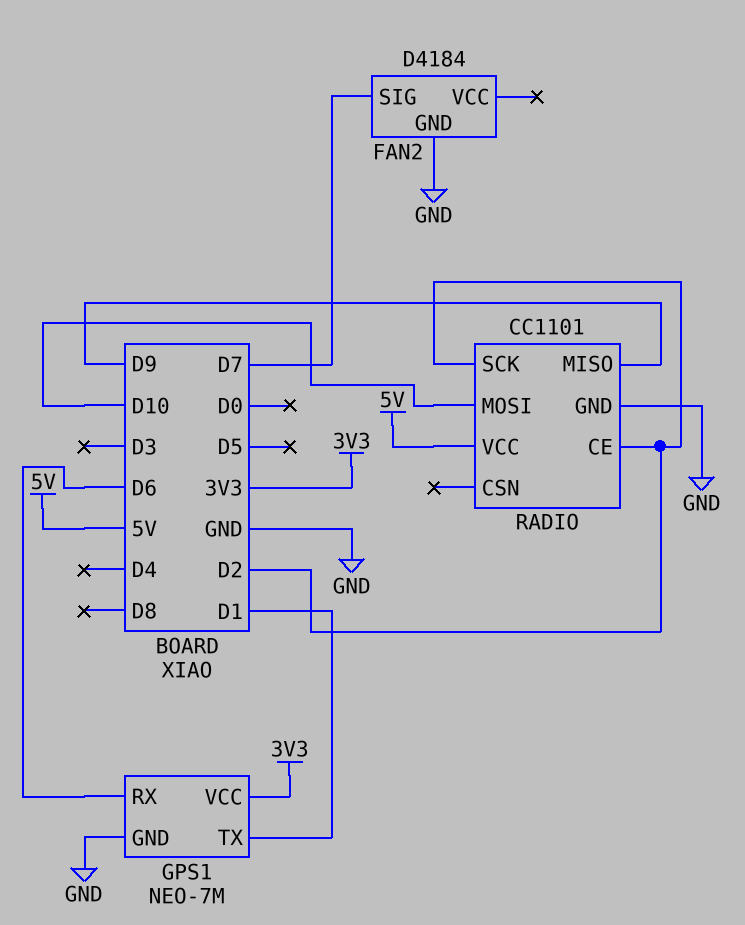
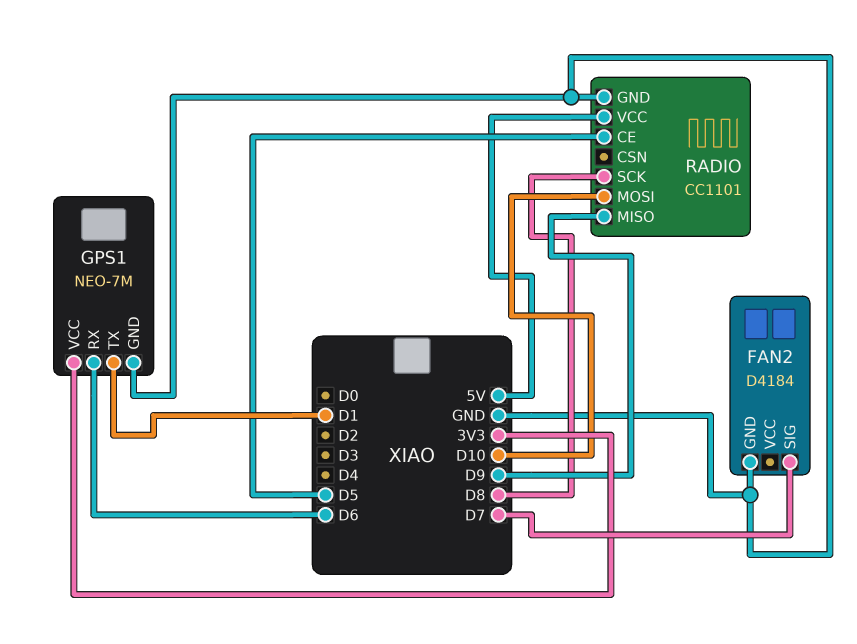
RADIO pin CE: D2 -> D5
RADIO pin SCK: D2 -> D8

